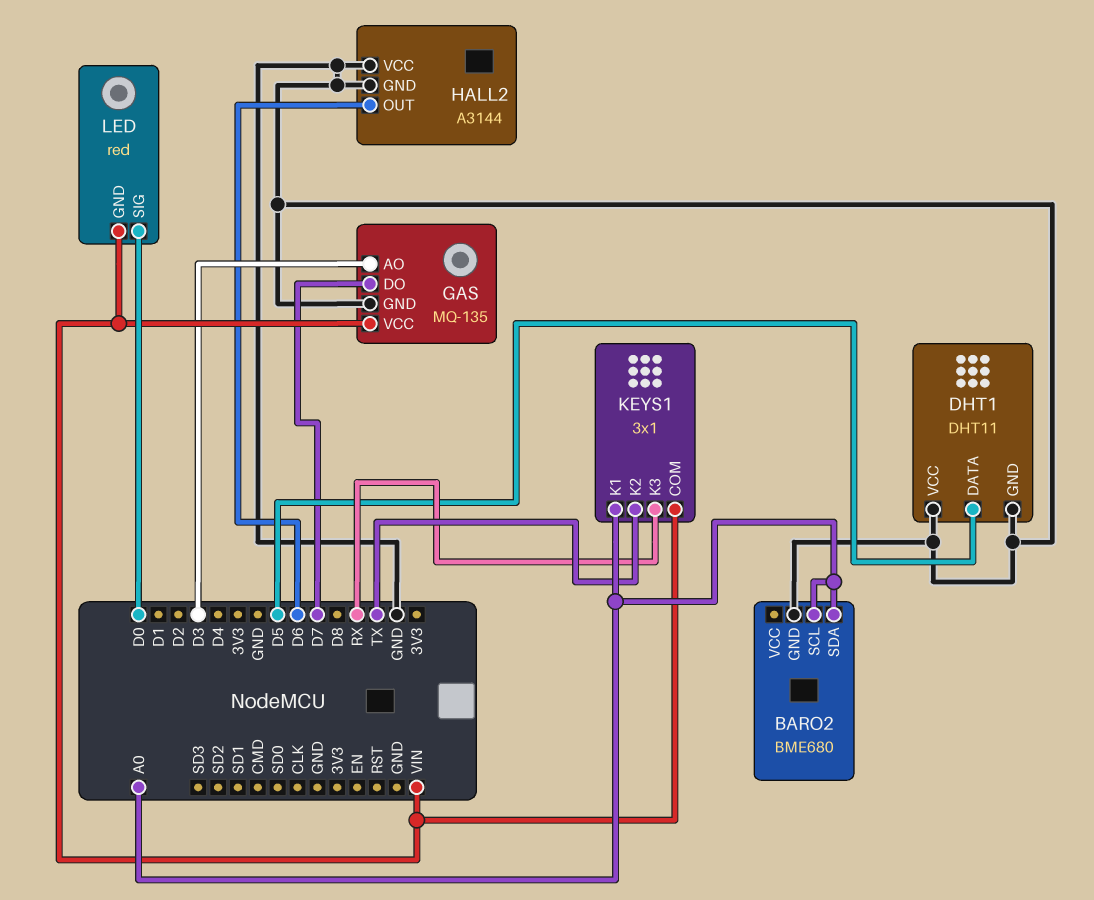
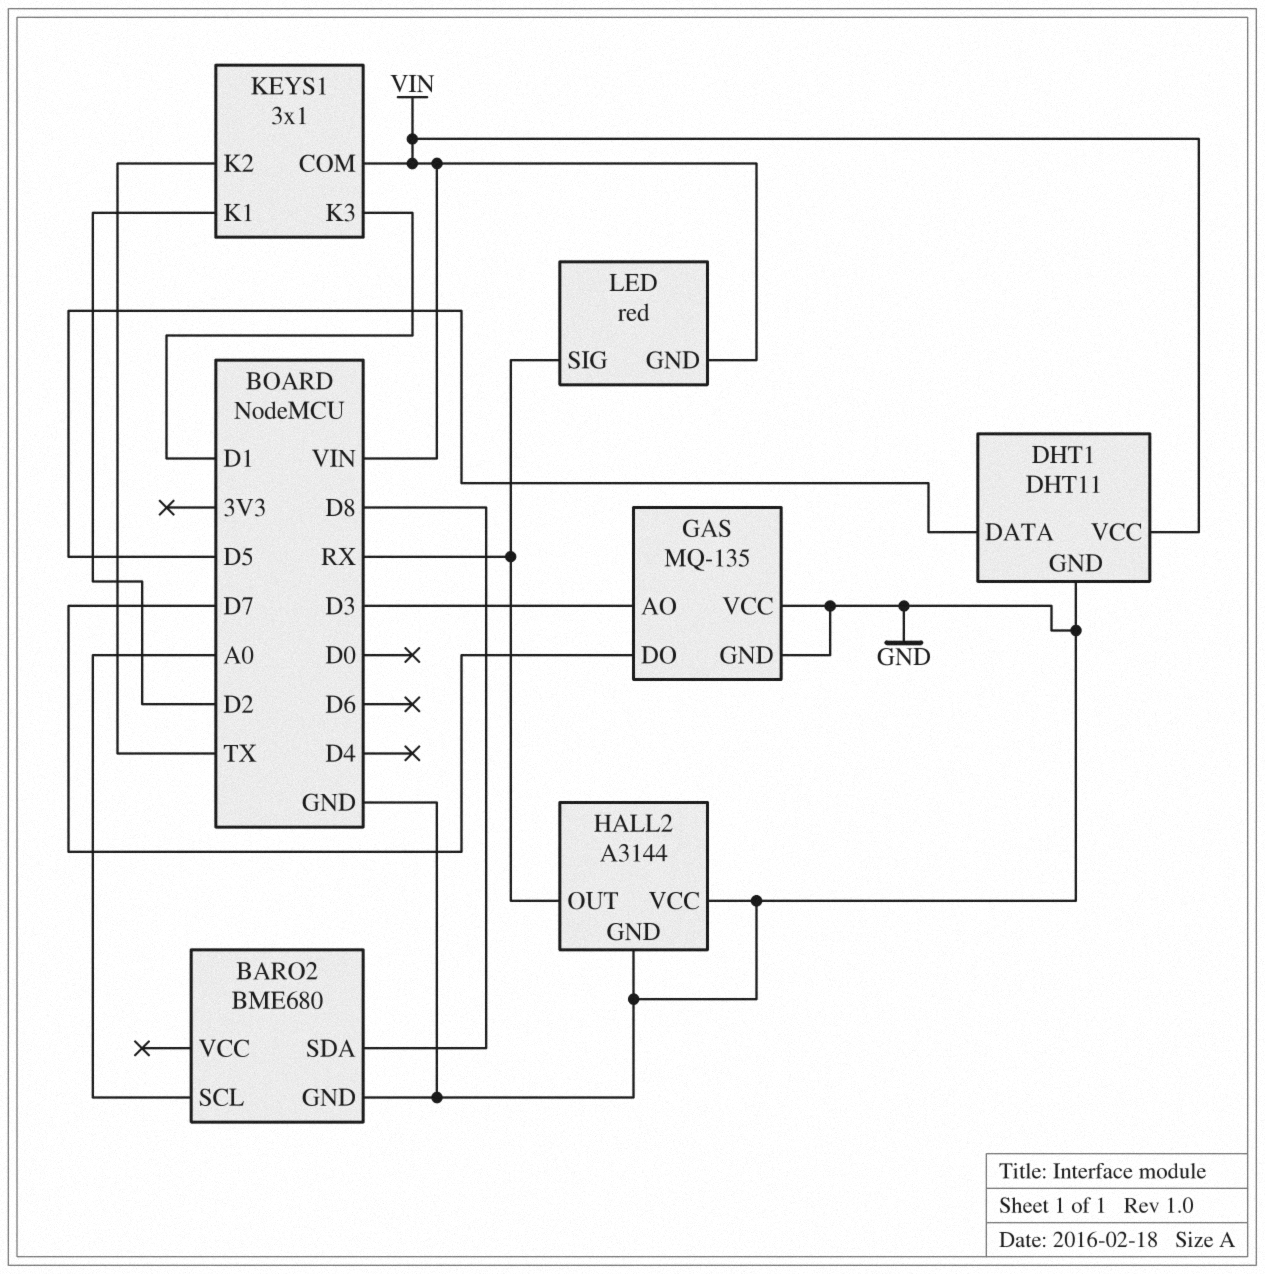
BARO2 pin SDA: A0 -> D8
DHT1 pin VCC: GND -> VIN
GAS pin VCC: VIN -> GND
HALL2 pin OUT: D6 -> RX
KEYS1 pin K1: A0 -> D2
KEYS1 pin K3: RX -> D1
LED pin SIG: D0 -> RX

